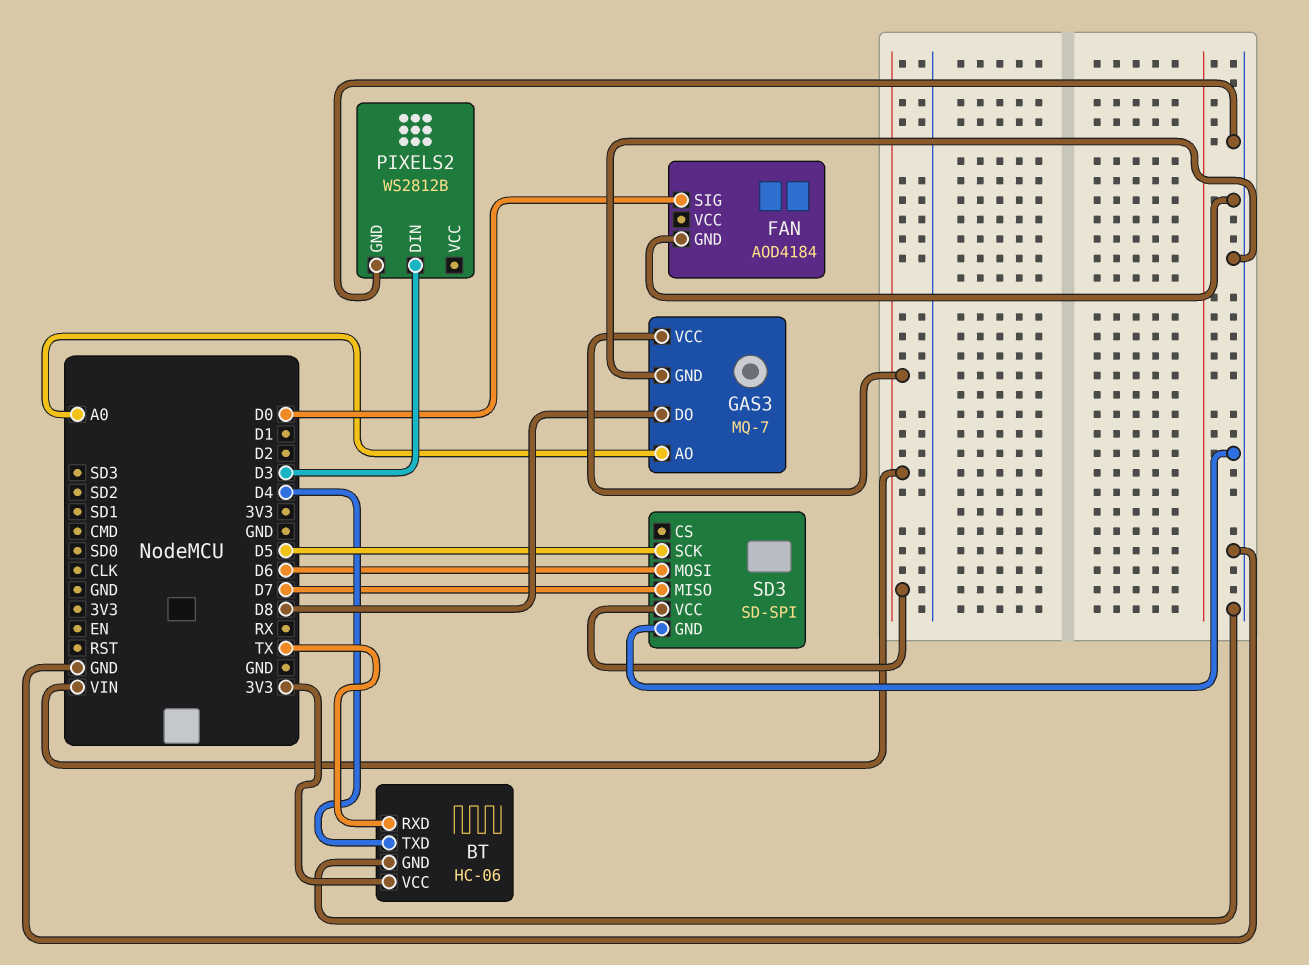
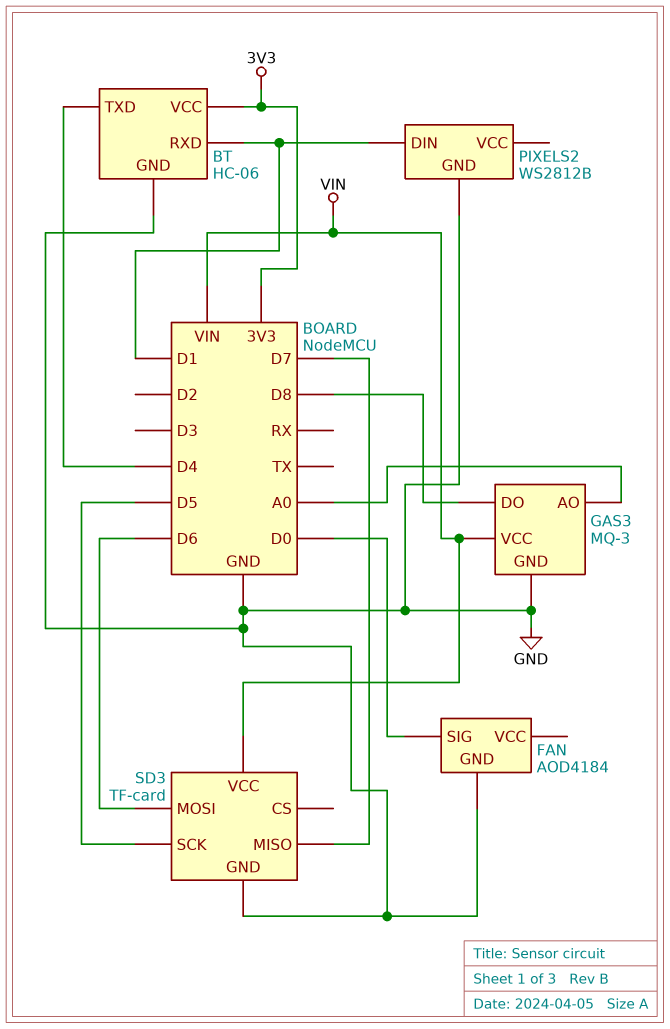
BT pin RXD: TX -> D1
GAS3: MQ-7 -> MQ-3
PIXELS2 pin DIN: D3 -> D1
SD3: SD-SPI -> TF-card

